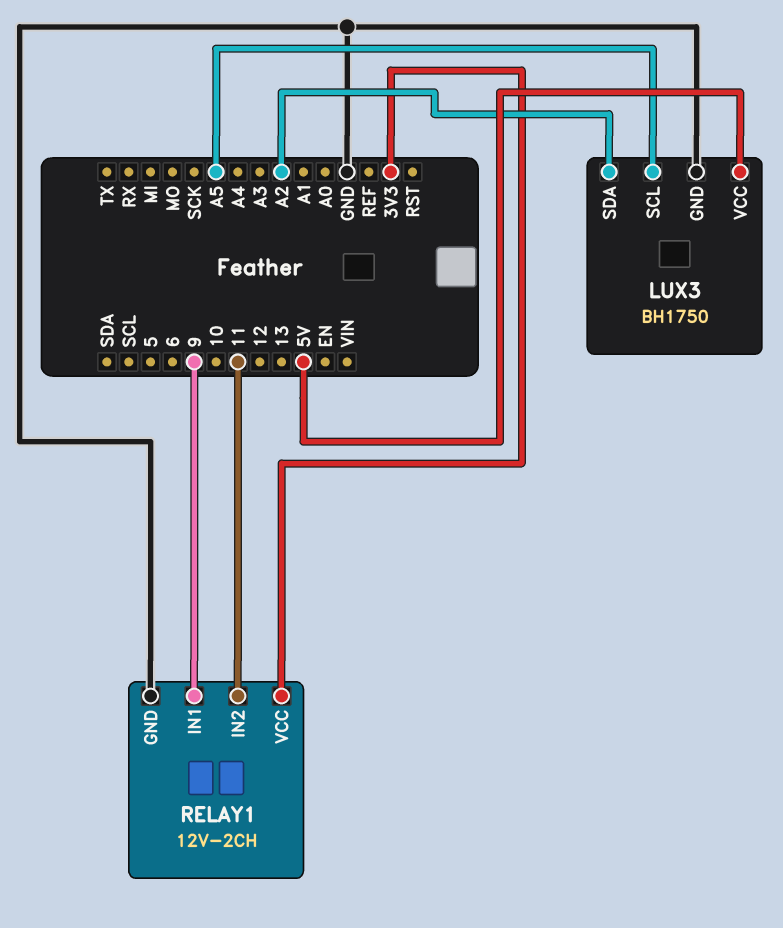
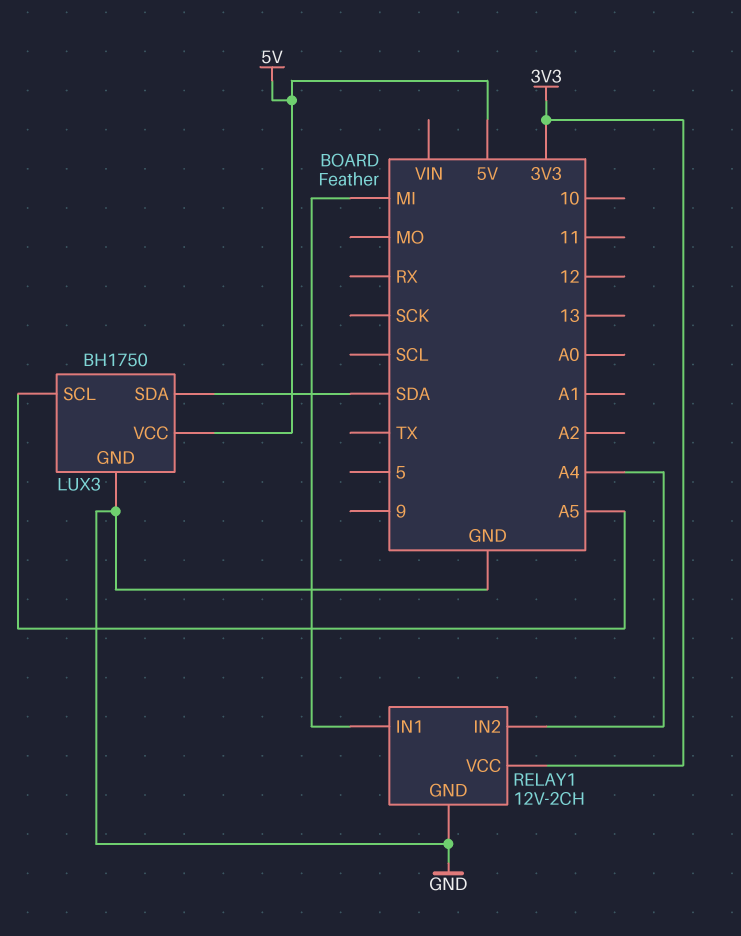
LUX3 pin SDA: A2 -> SDA
RELAY1 pin IN1: 9 -> MI
RELAY1 pin IN2: 11 -> A4

